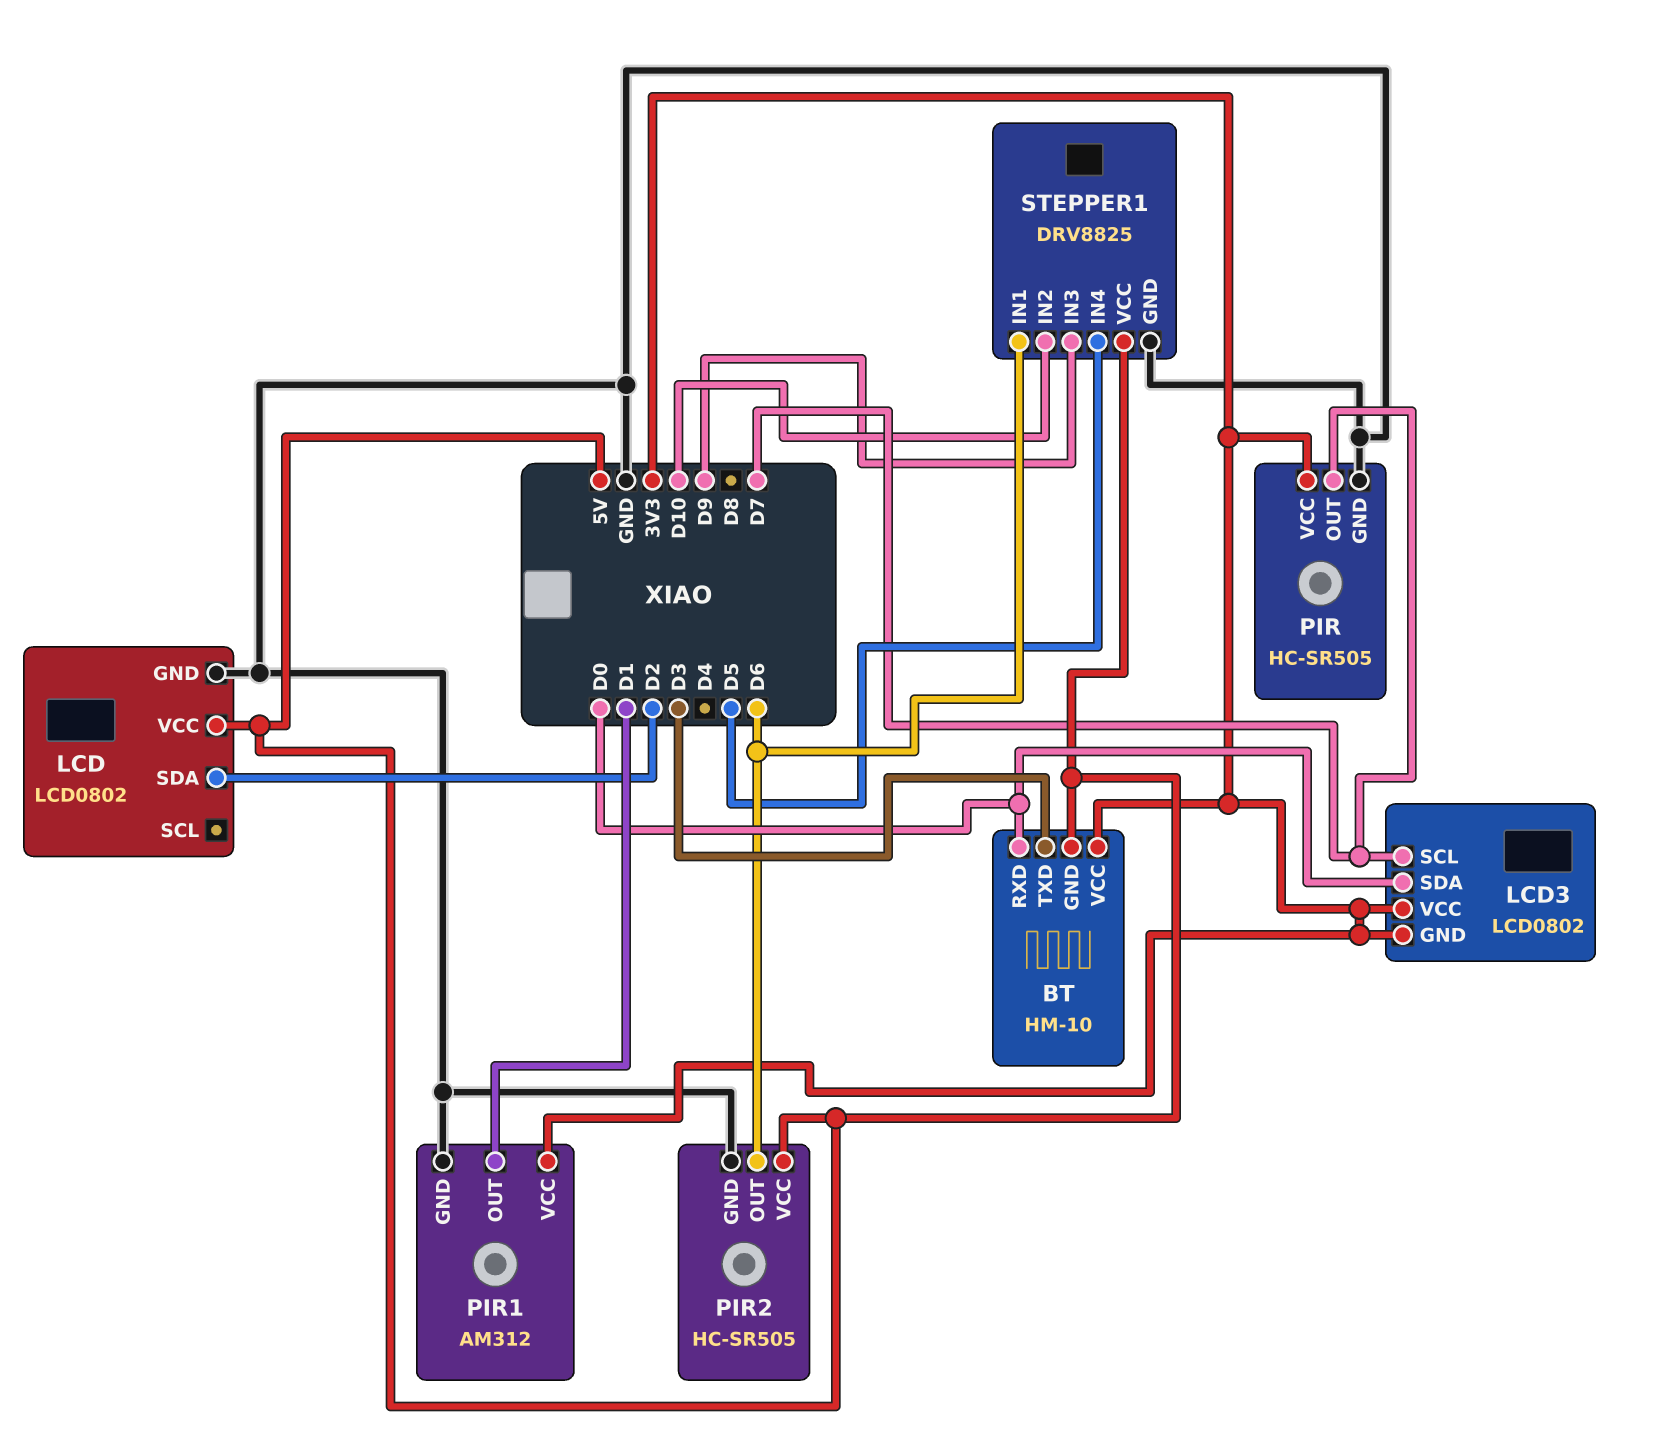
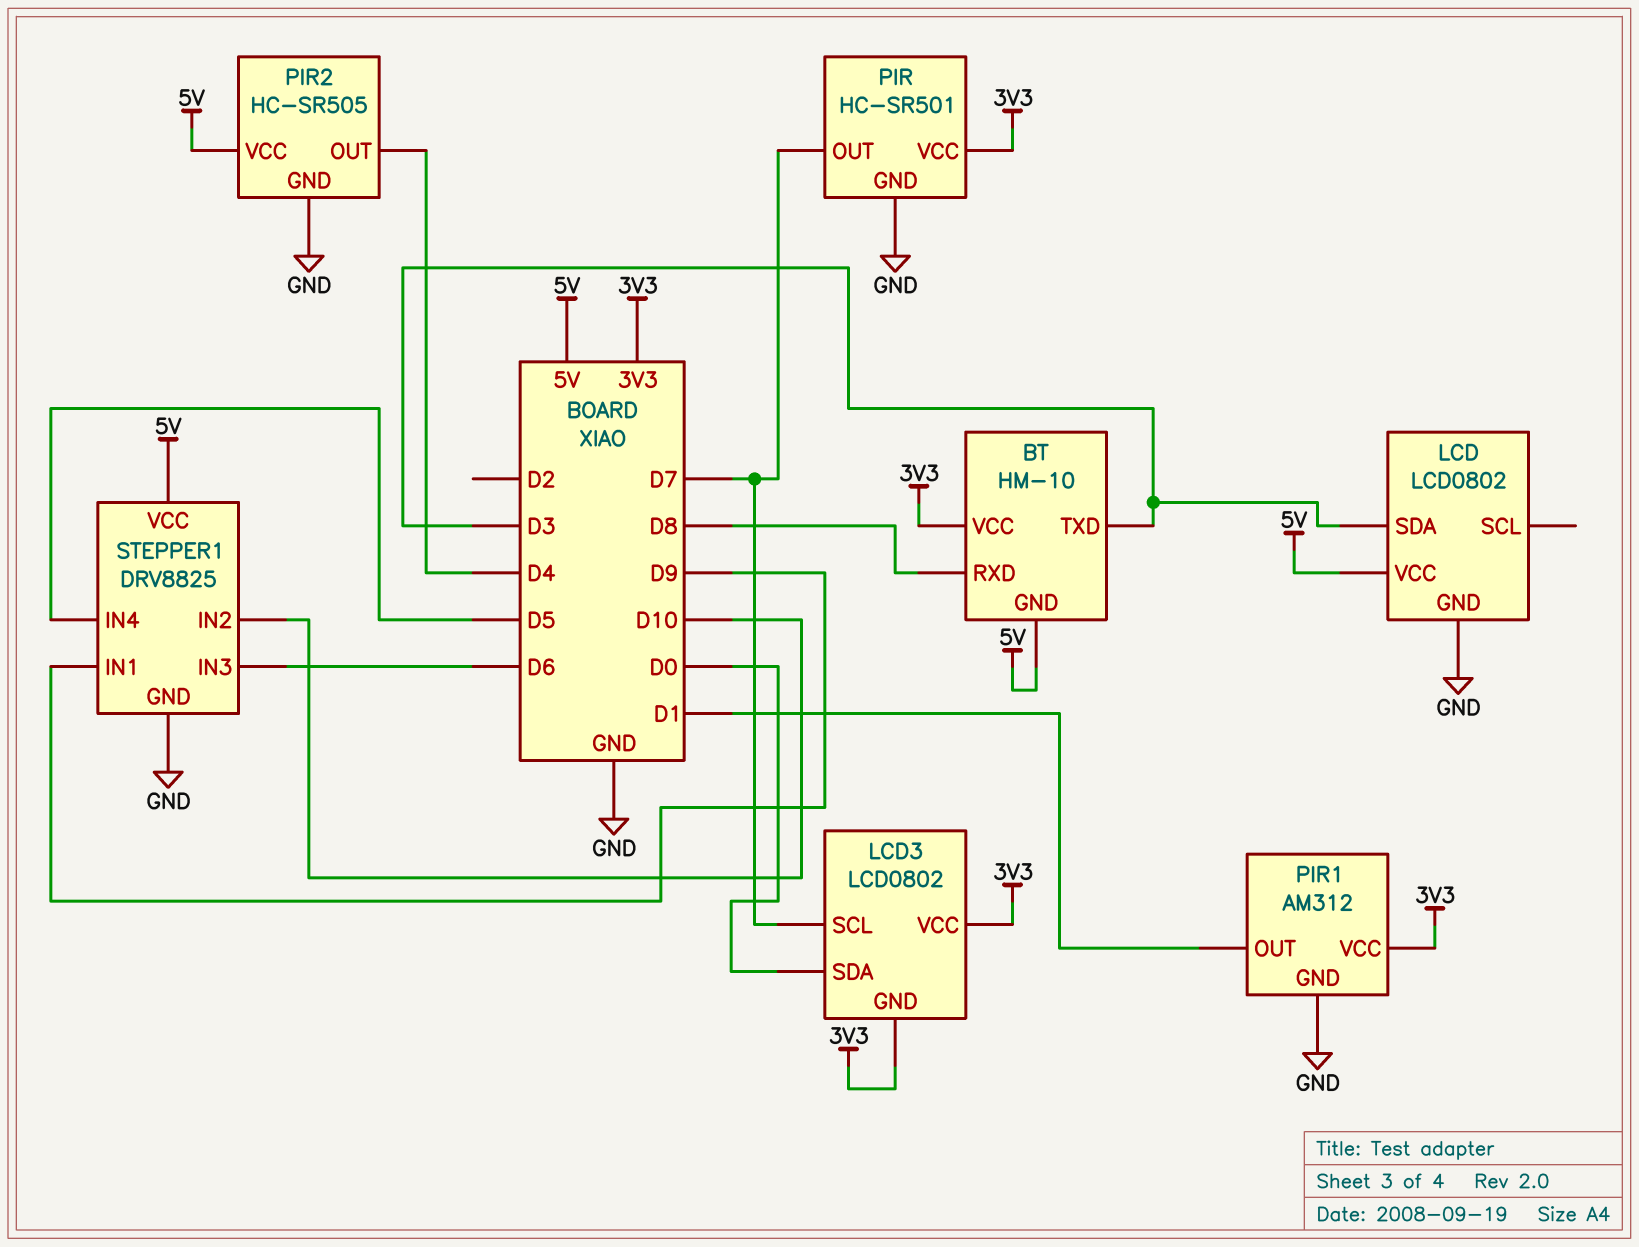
BT pin RXD: D0 -> D8
LCD pin SDA: D2 -> D3
PIR: HC-SR505 -> HC-SR501
PIR2 pin OUT: D6 -> D4
STEPPER1 pin IN1: D6 -> D9
STEPPER1 pin IN3: D9 -> D6

